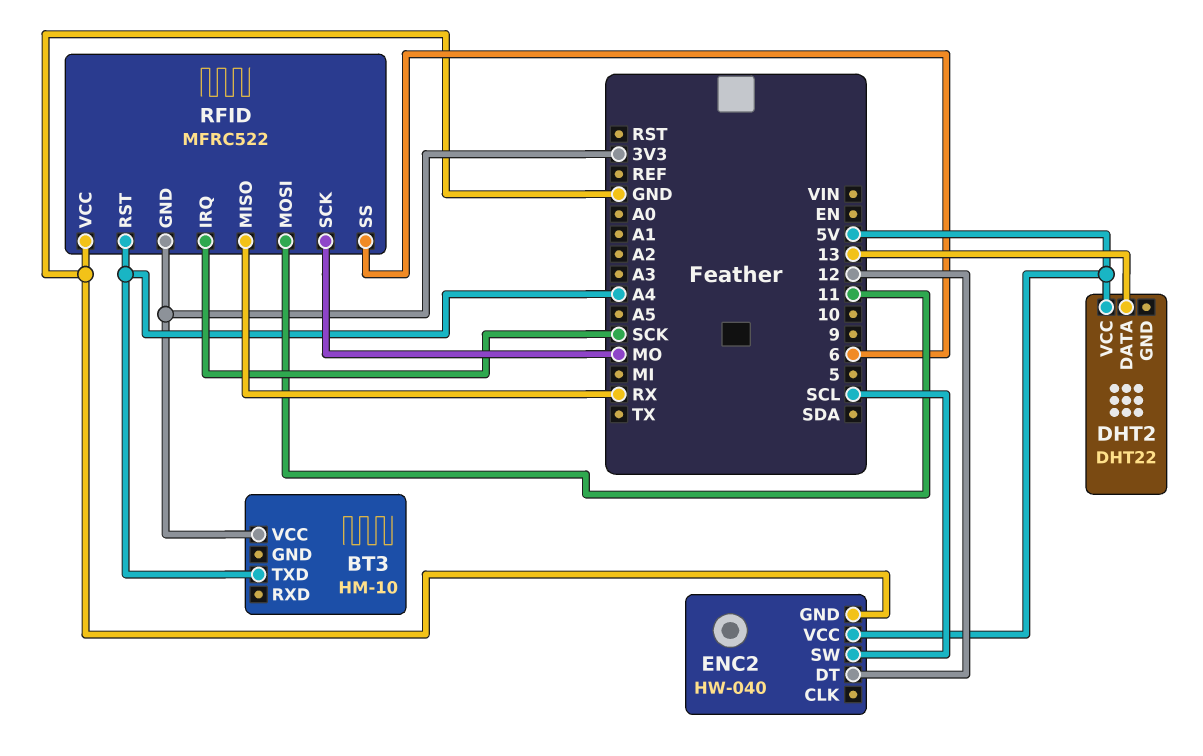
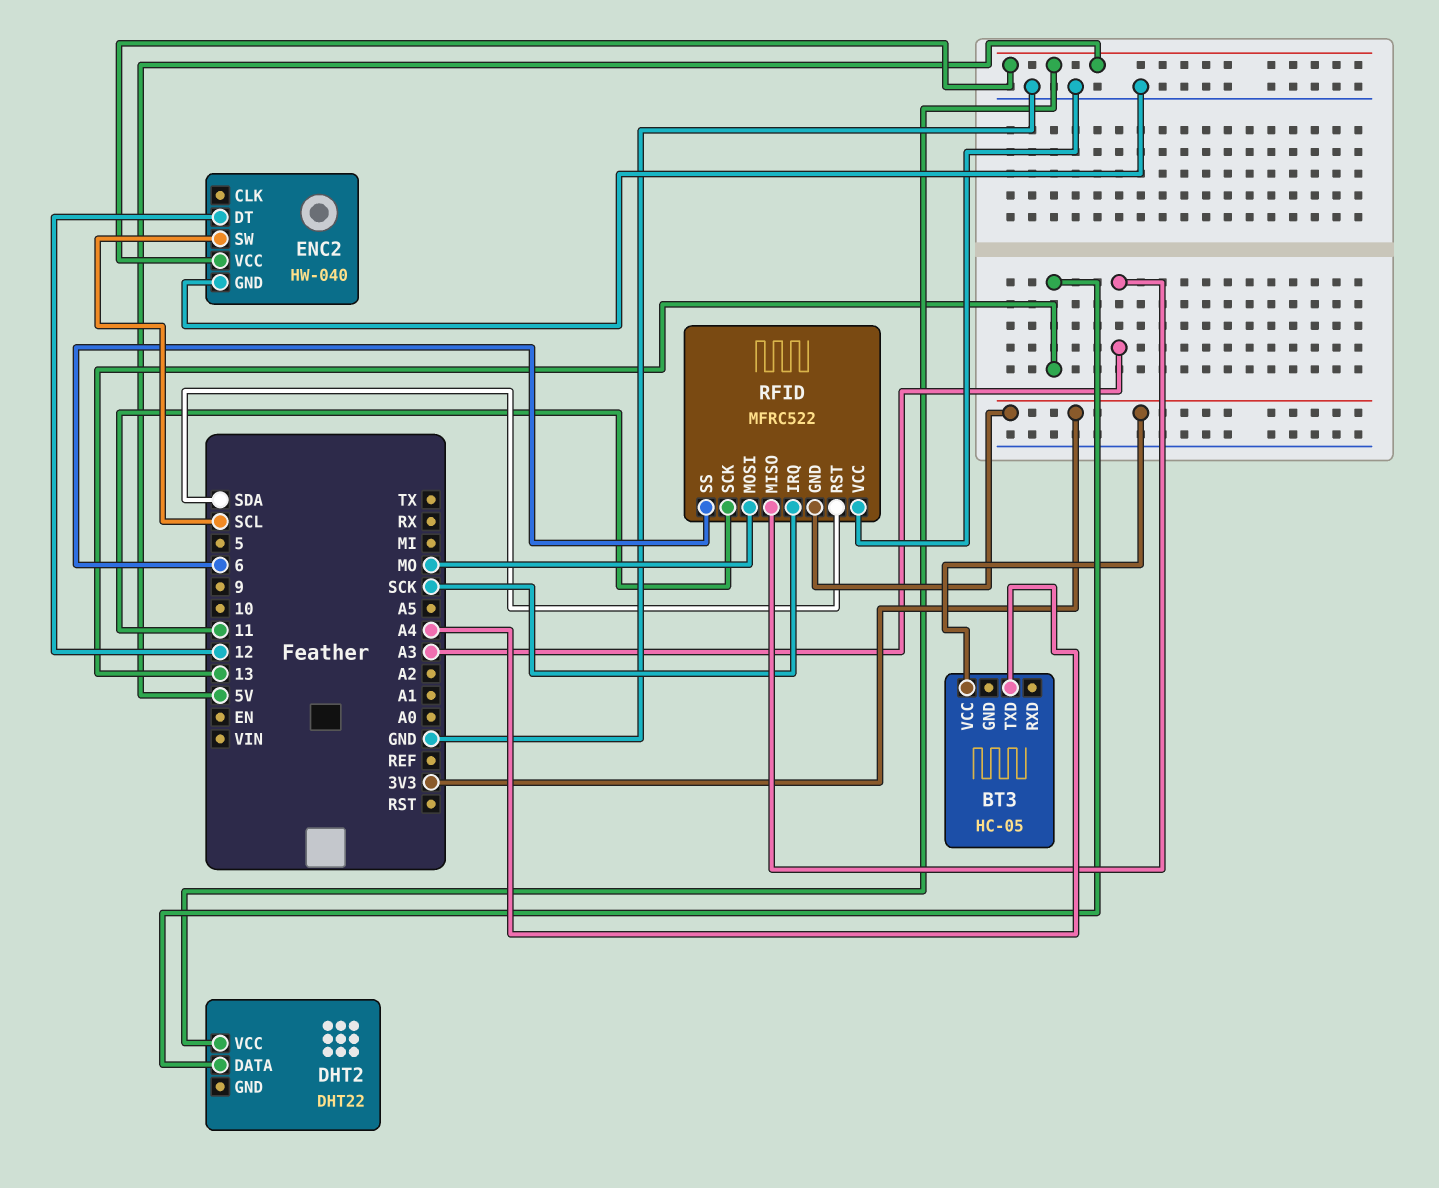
BT3: HM-10 -> HC-05
RFID pin MISO: RX -> A3
RFID pin MOSI: 11 -> MO
RFID pin RST: A4 -> SDA
RFID pin SCK: MO -> 11

